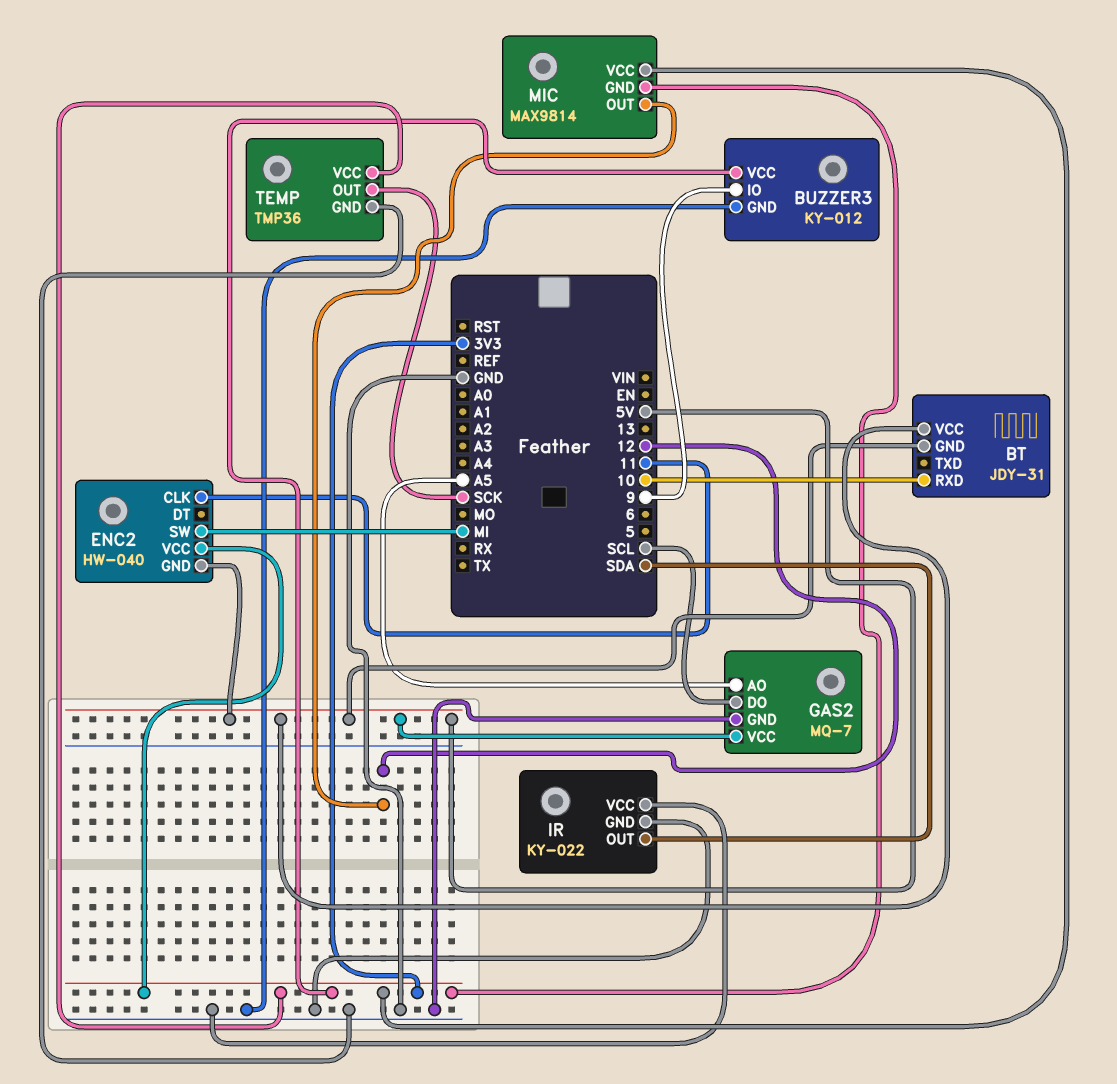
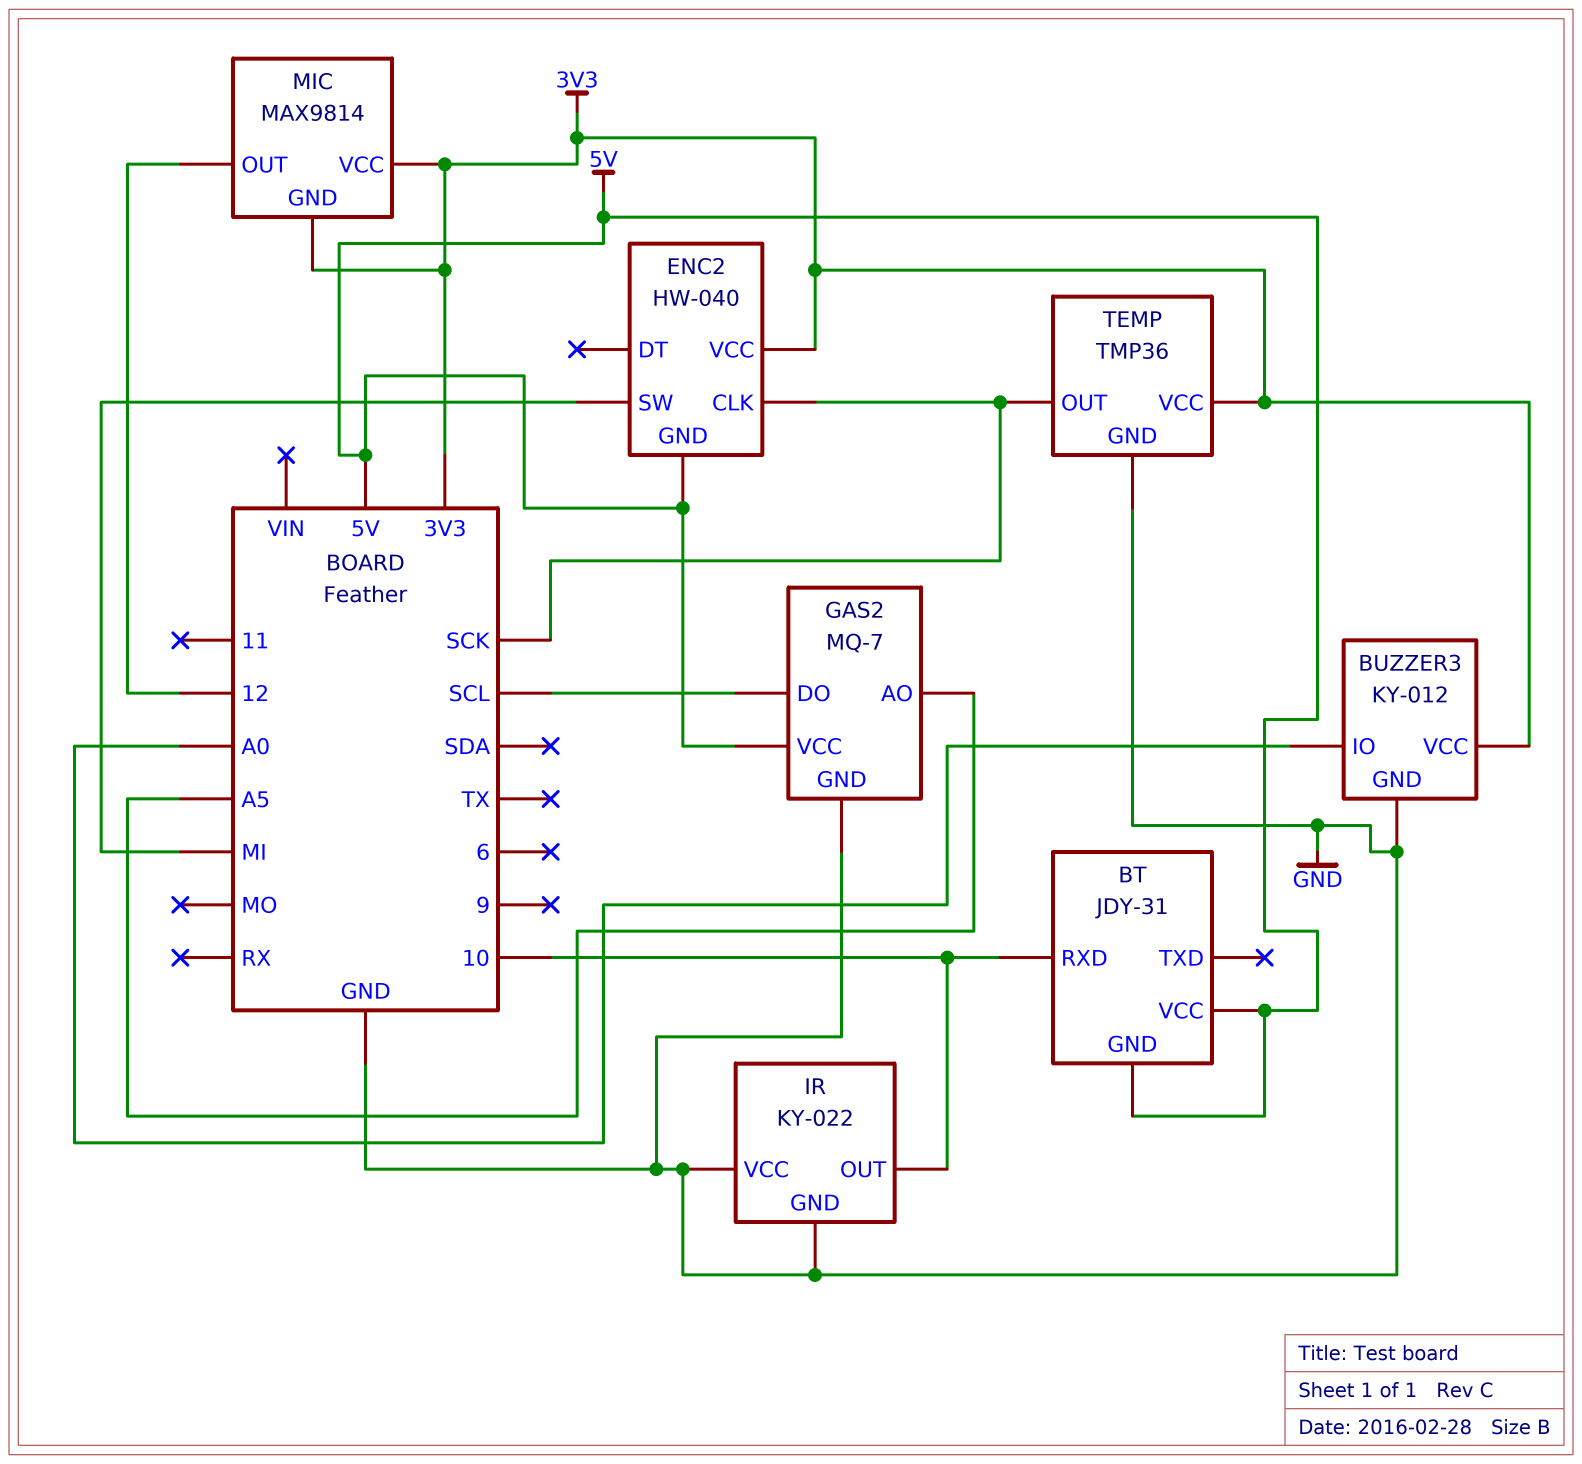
BUZZER3 pin IO: 9 -> A0
ENC2 pin CLK: 11 -> SCK
IR pin OUT: SDA -> 10

